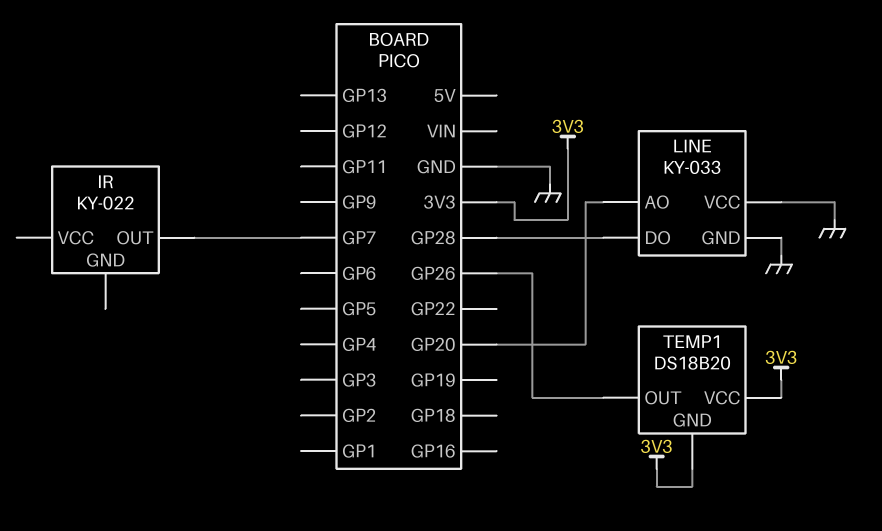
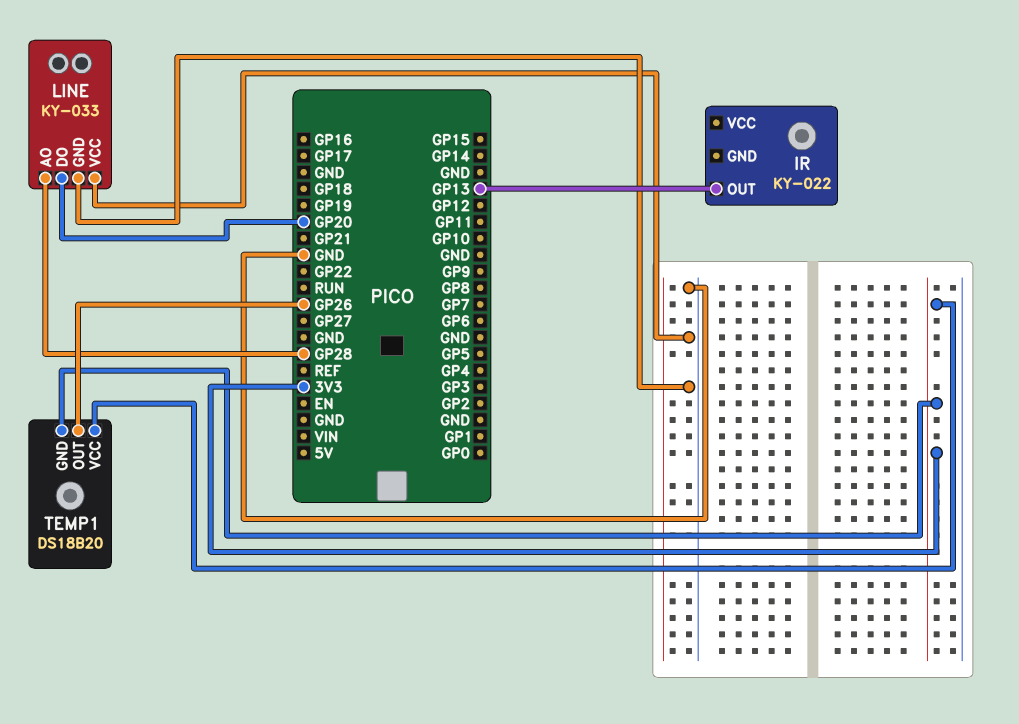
IR pin OUT: GP7 -> GP13
LINE pin AO: GP20 -> GP28
LINE pin DO: GP28 -> GP20

